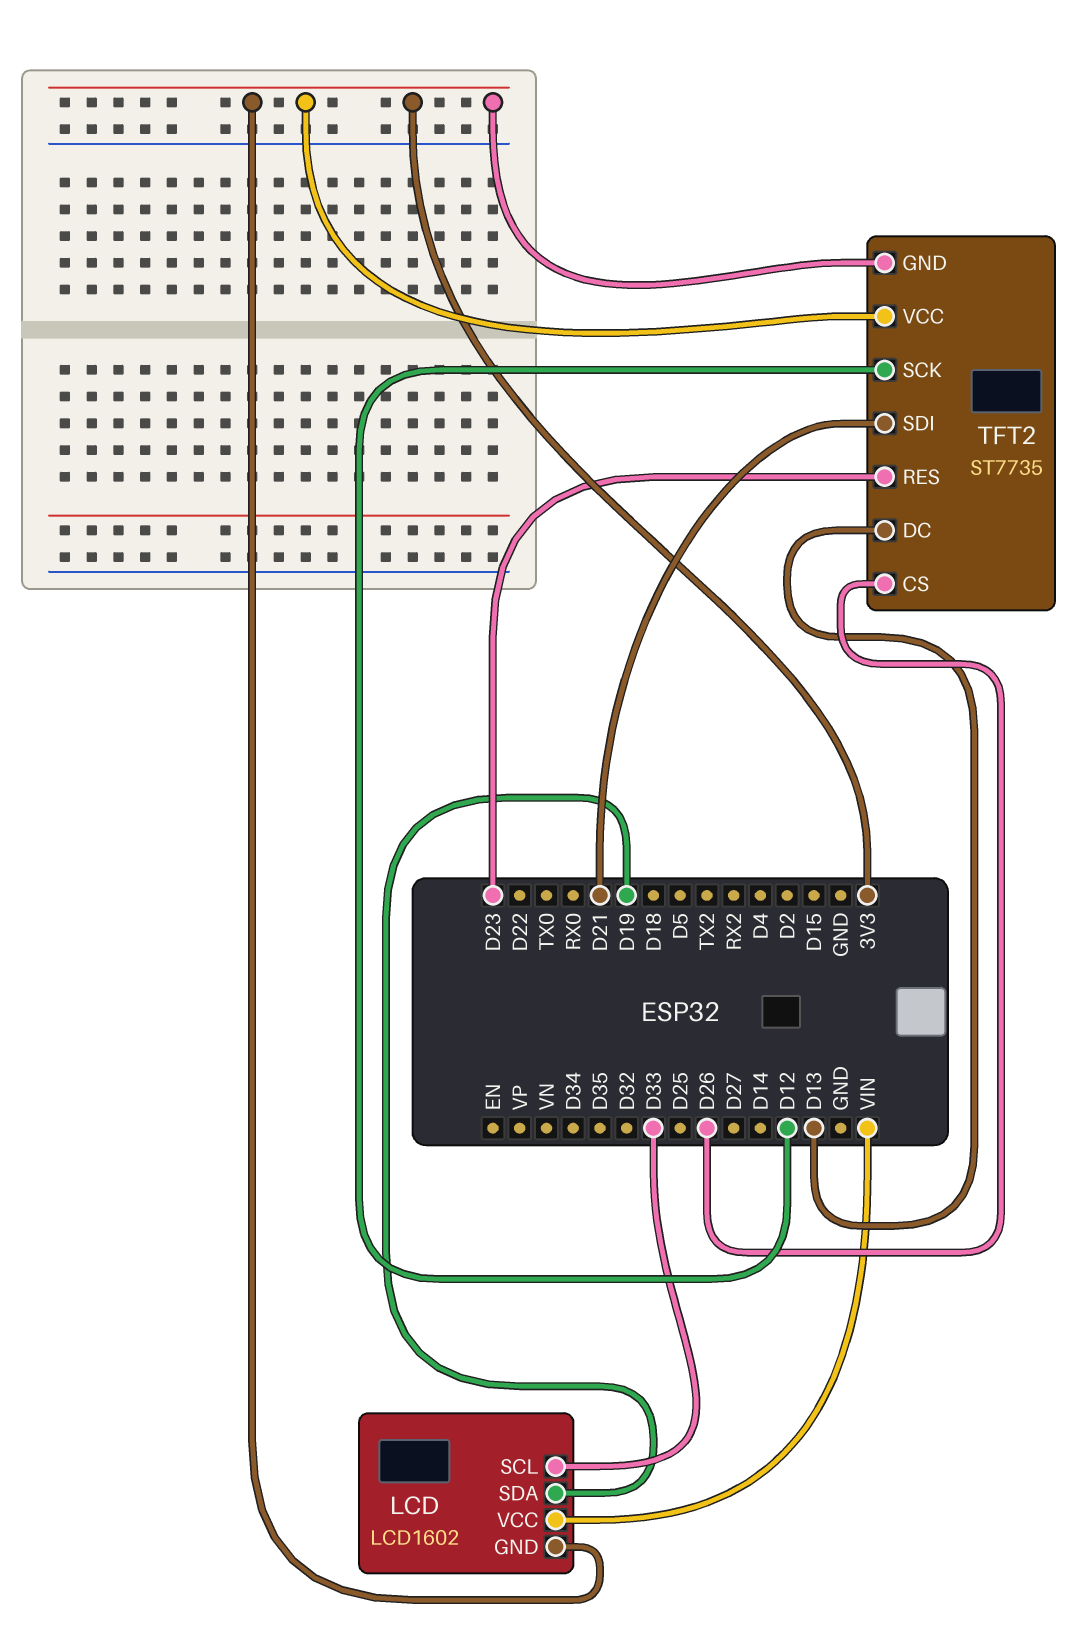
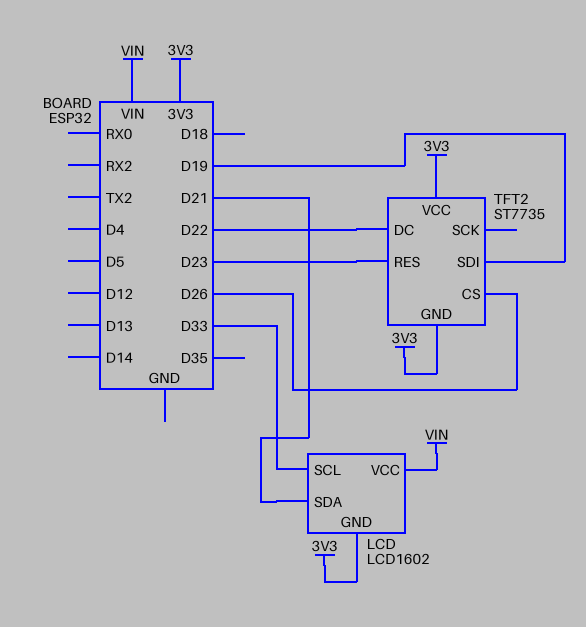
LCD pin SDA: D19 -> D21
TFT2 pin DC: D13 -> D22
TFT2 pin SCK: D12 -> none
TFT2 pin SDI: D21 -> D19

